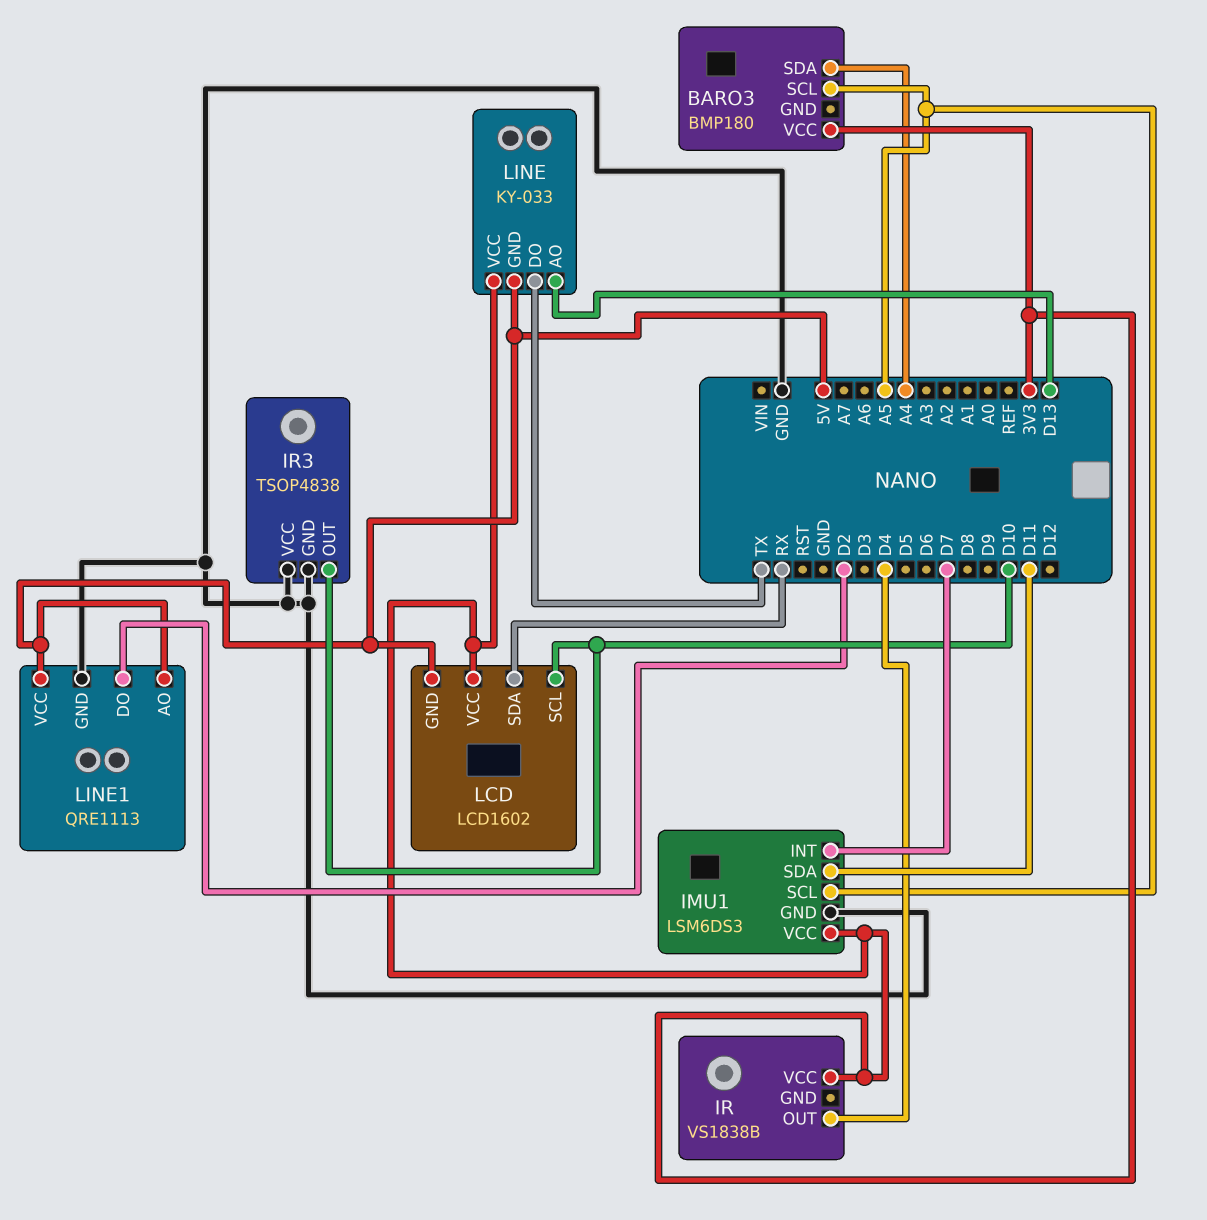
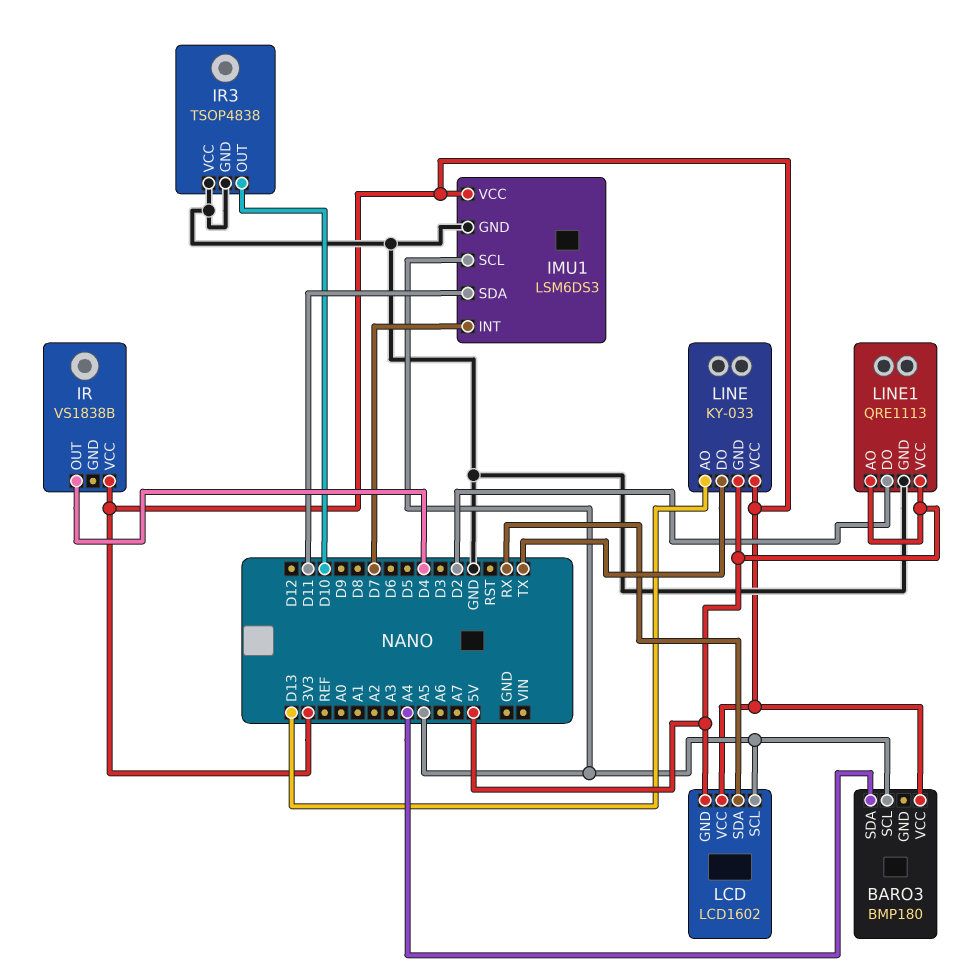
LCD pin SCL: D10 -> A5

